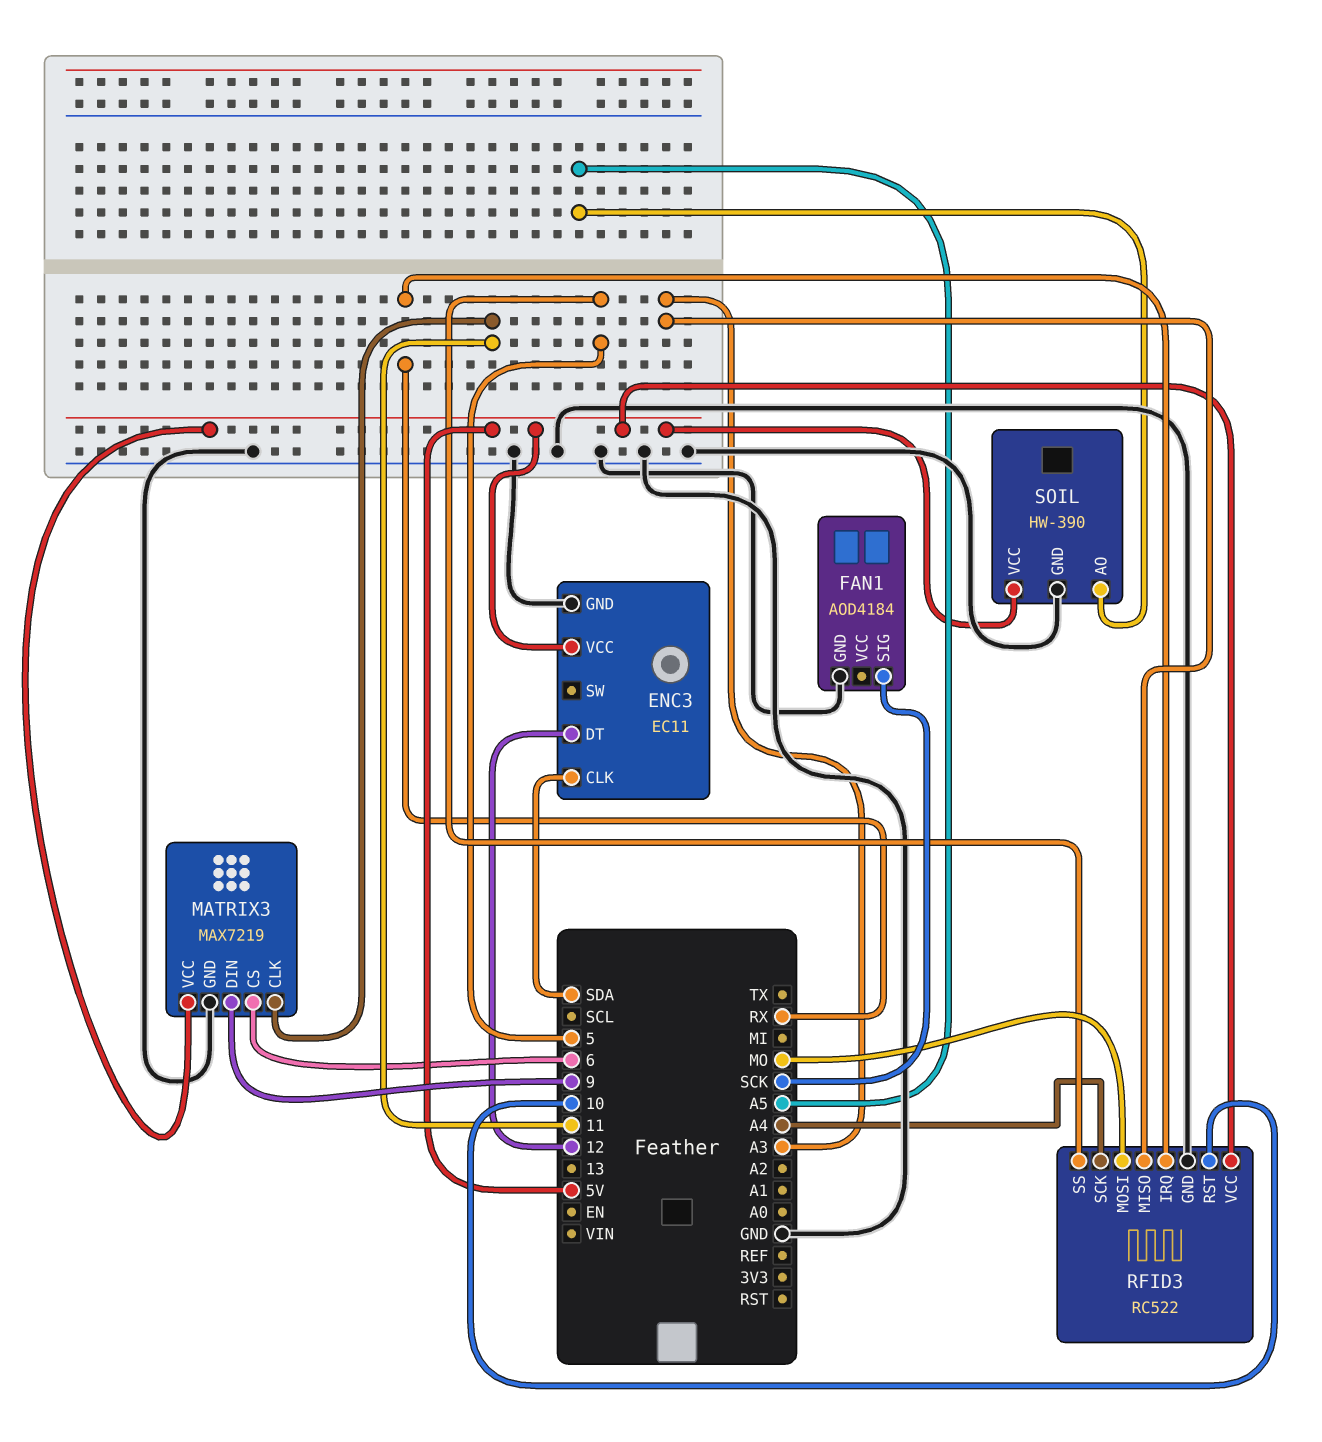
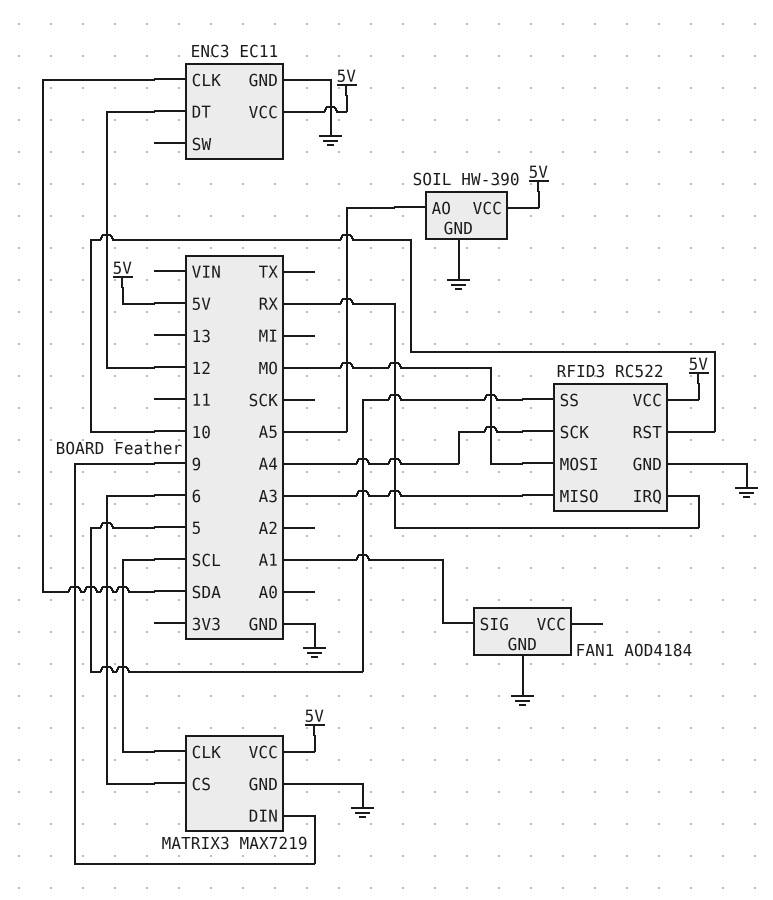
FAN1 pin SIG: SCK -> A1
MATRIX3 pin CLK: 11 -> SCL

